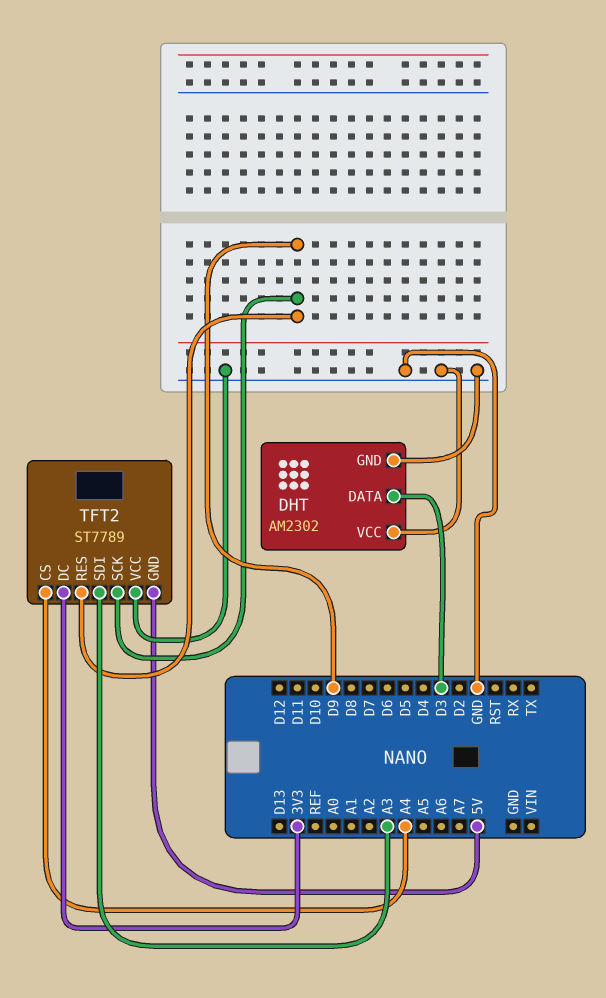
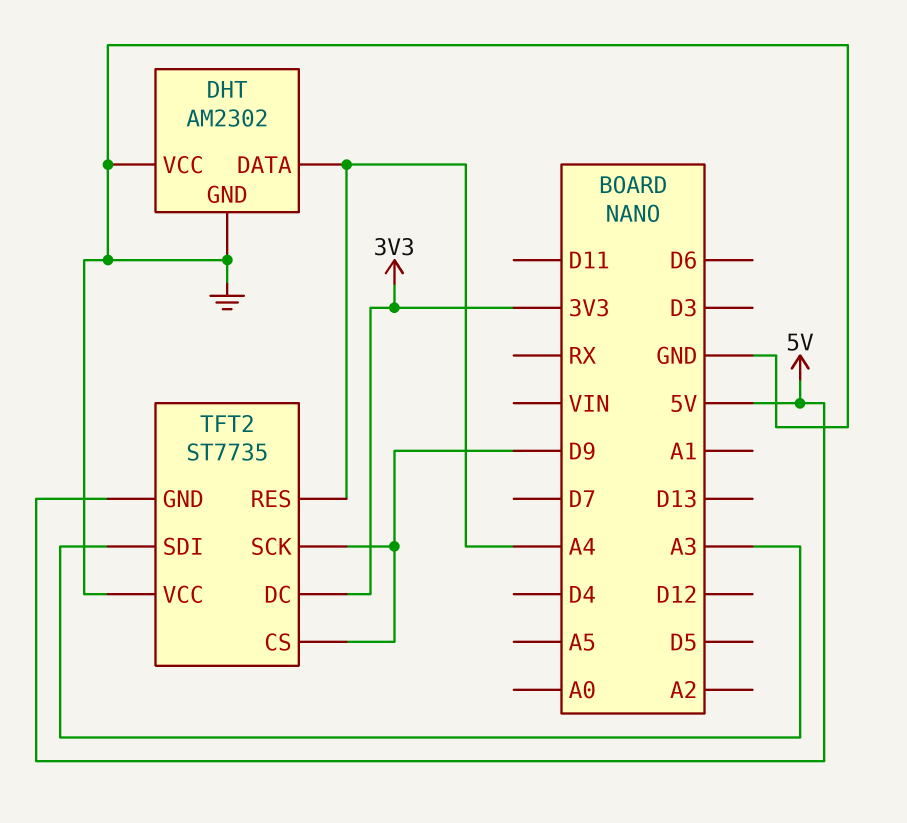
DHT pin DATA: D3 -> A4
TFT2: ST7789 -> ST7735
TFT2 pin CS: A4 -> D9
TFT2 pin RES: D9 -> A4

